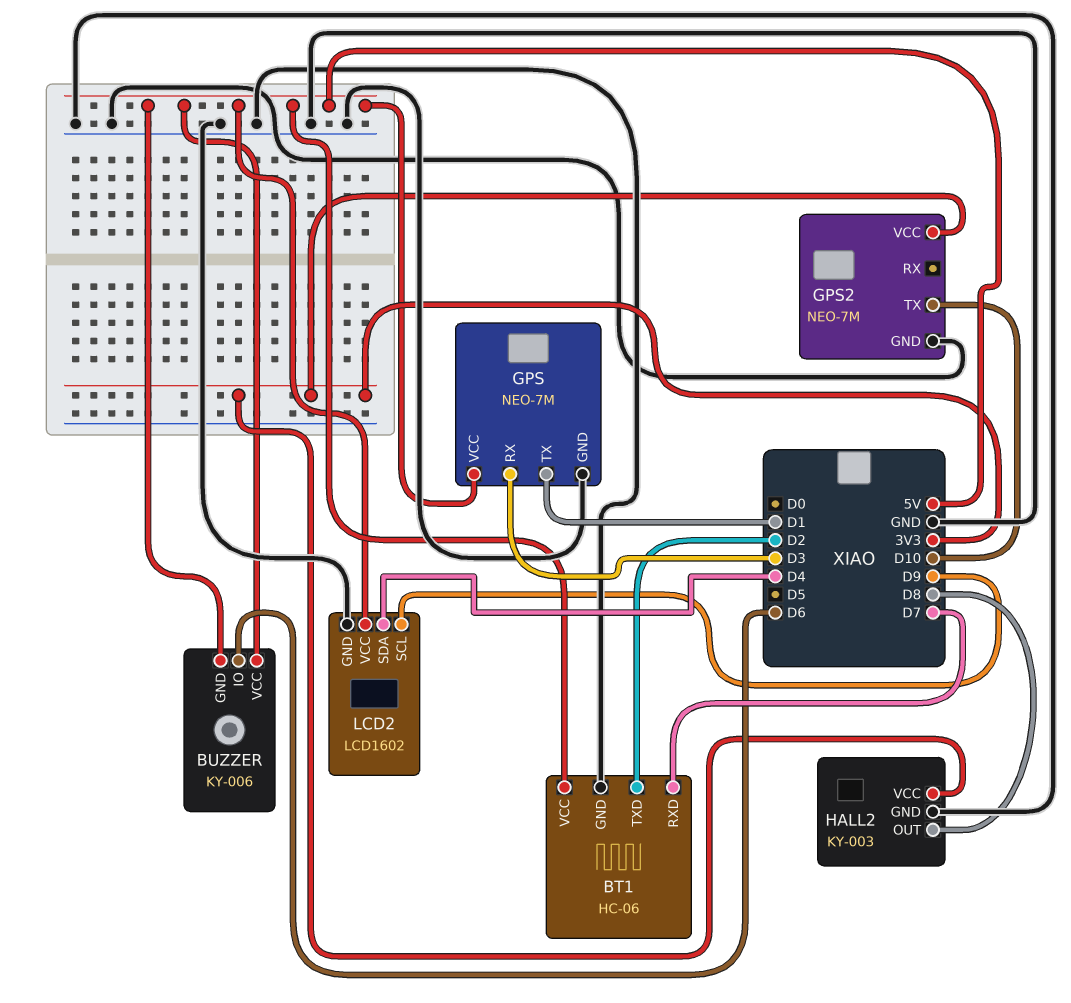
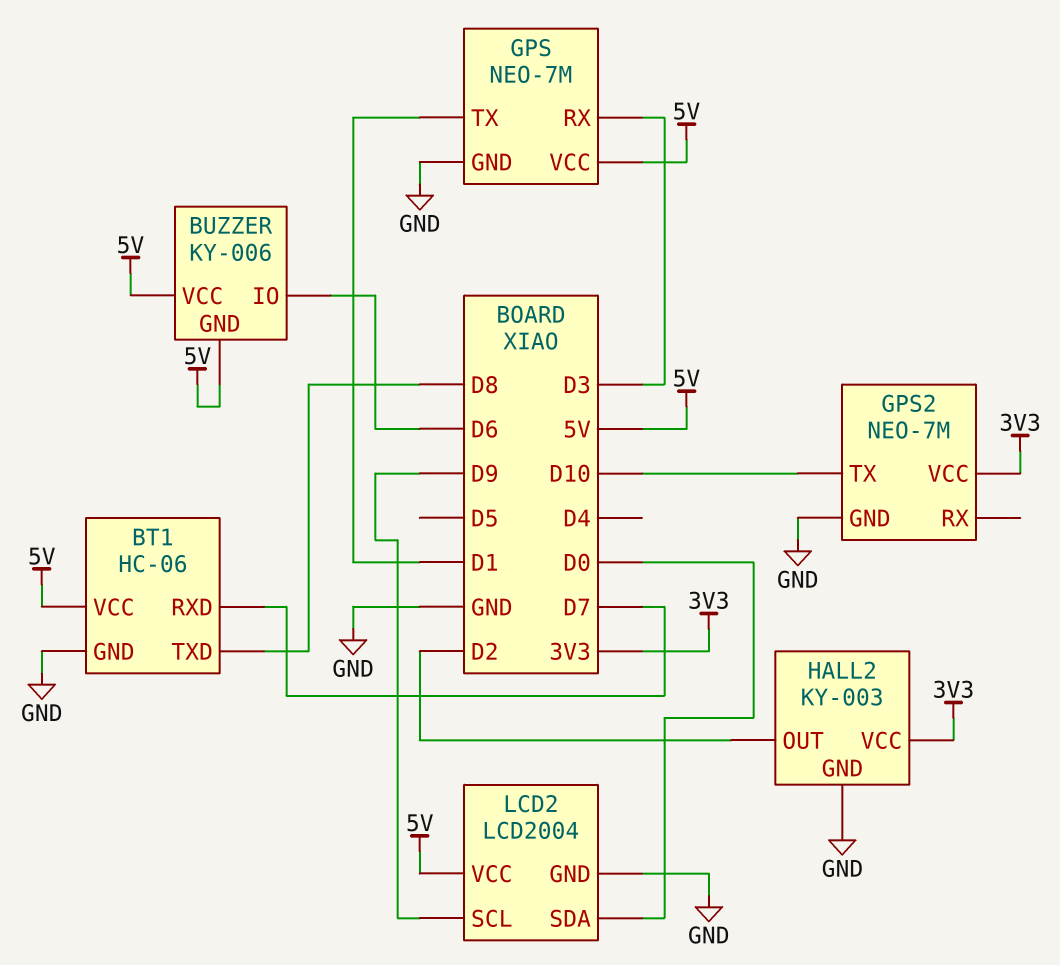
BT1 pin TXD: D2 -> D8
HALL2 pin OUT: D8 -> D2
LCD2: LCD1602 -> LCD2004
LCD2 pin SDA: D4 -> D0

